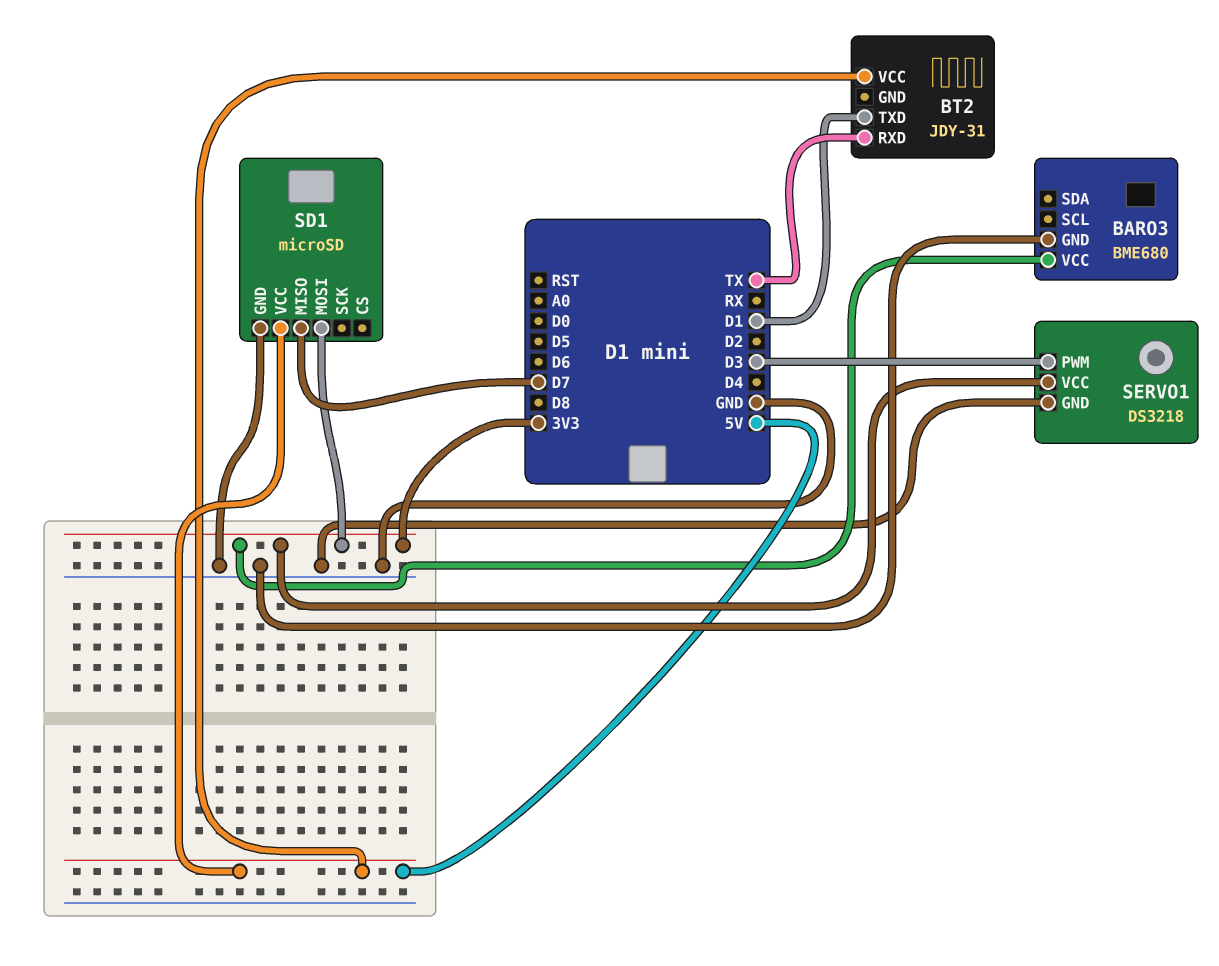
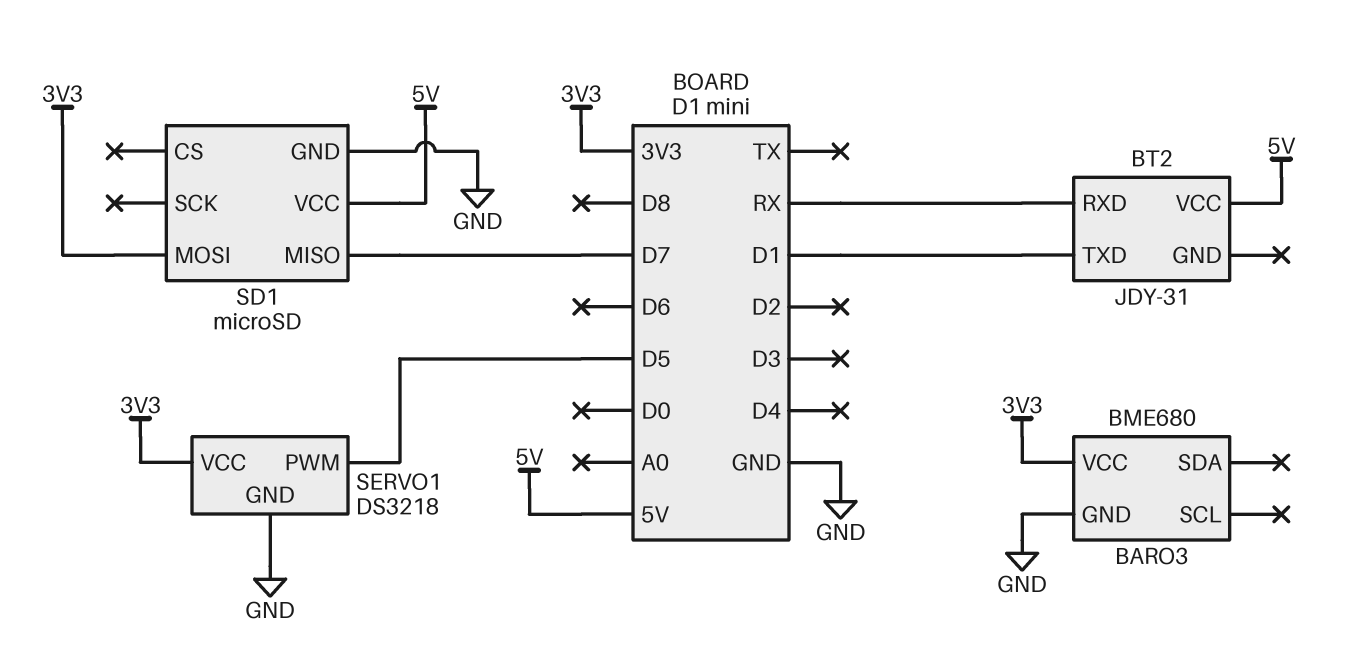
BT2 pin RXD: TX -> RX
SERVO1 pin PWM: D3 -> D5

